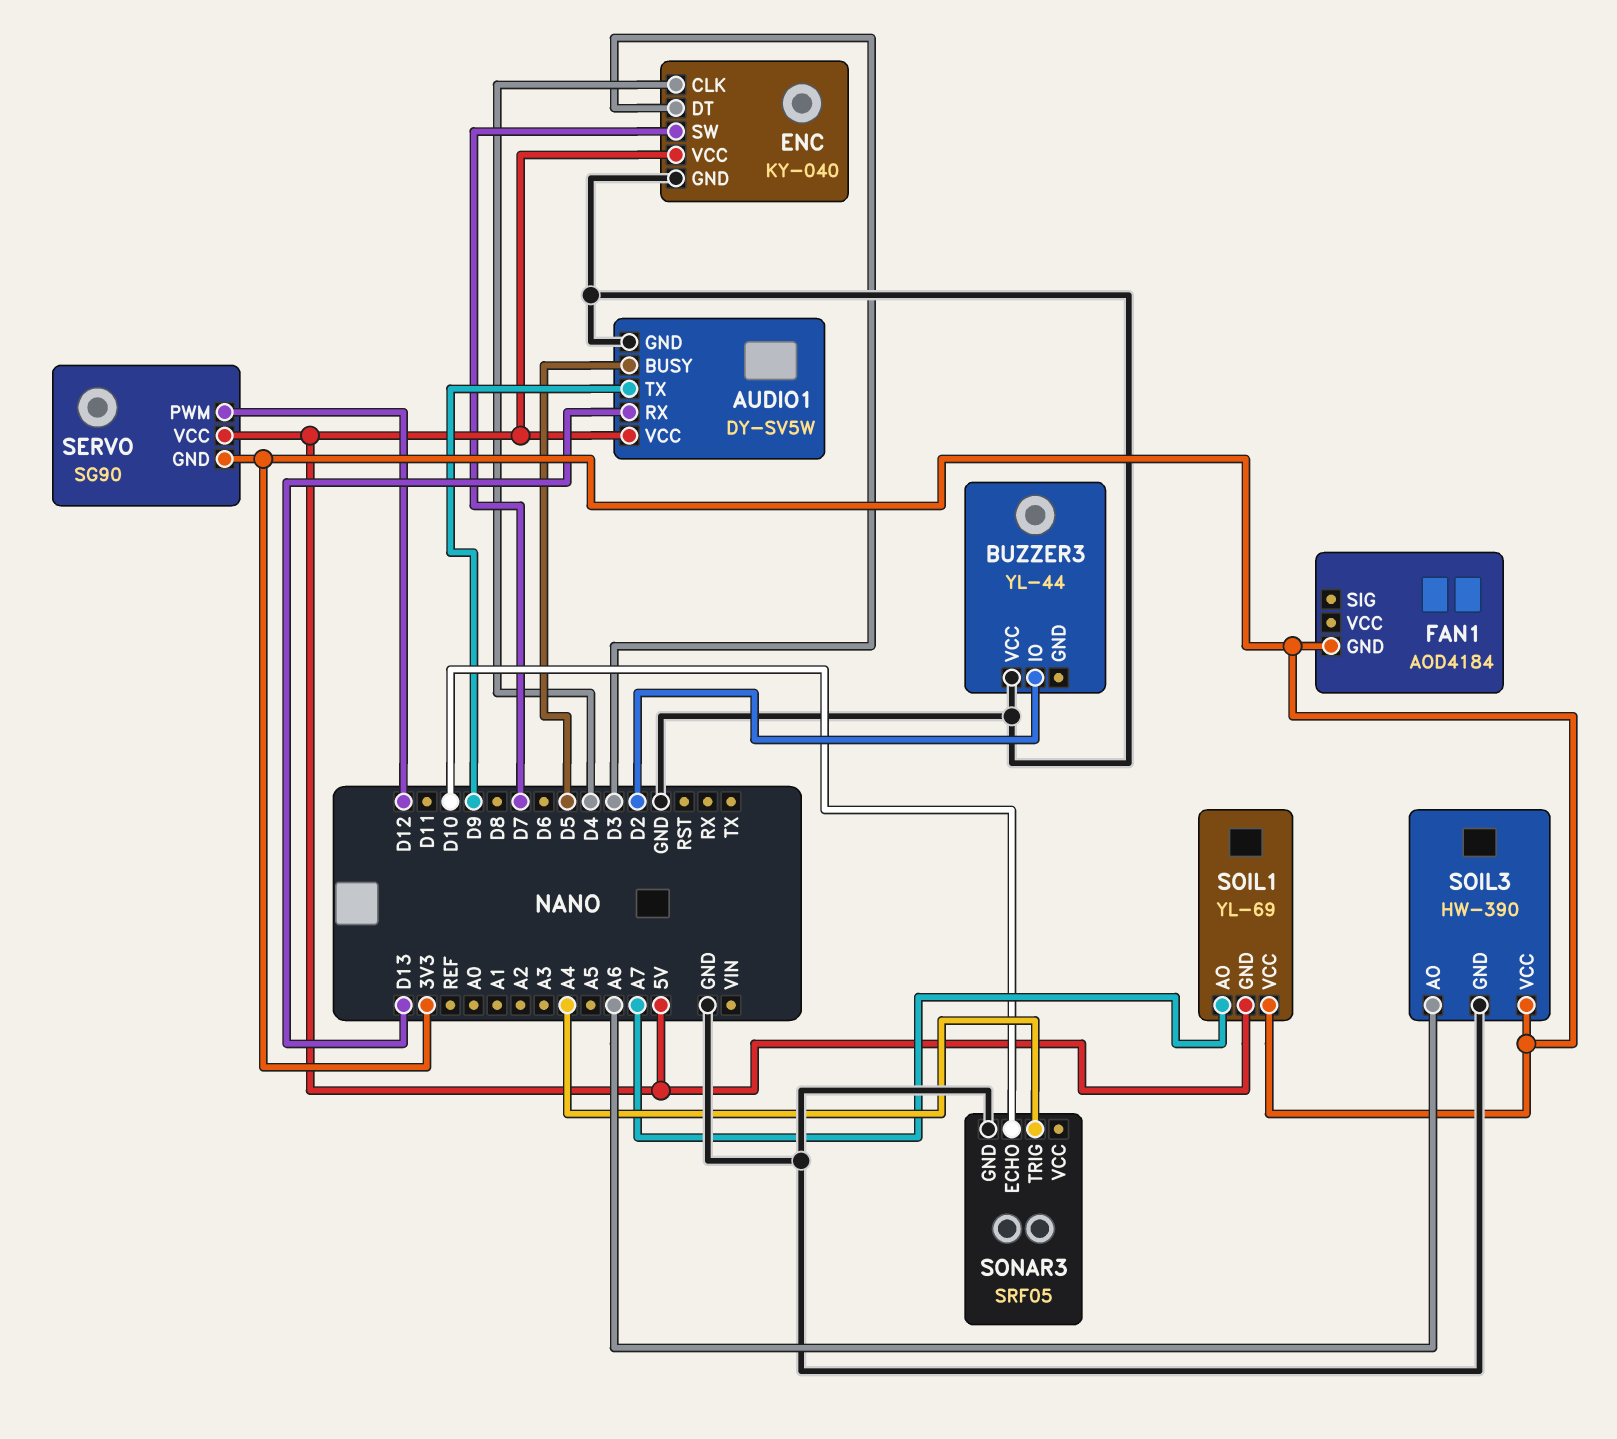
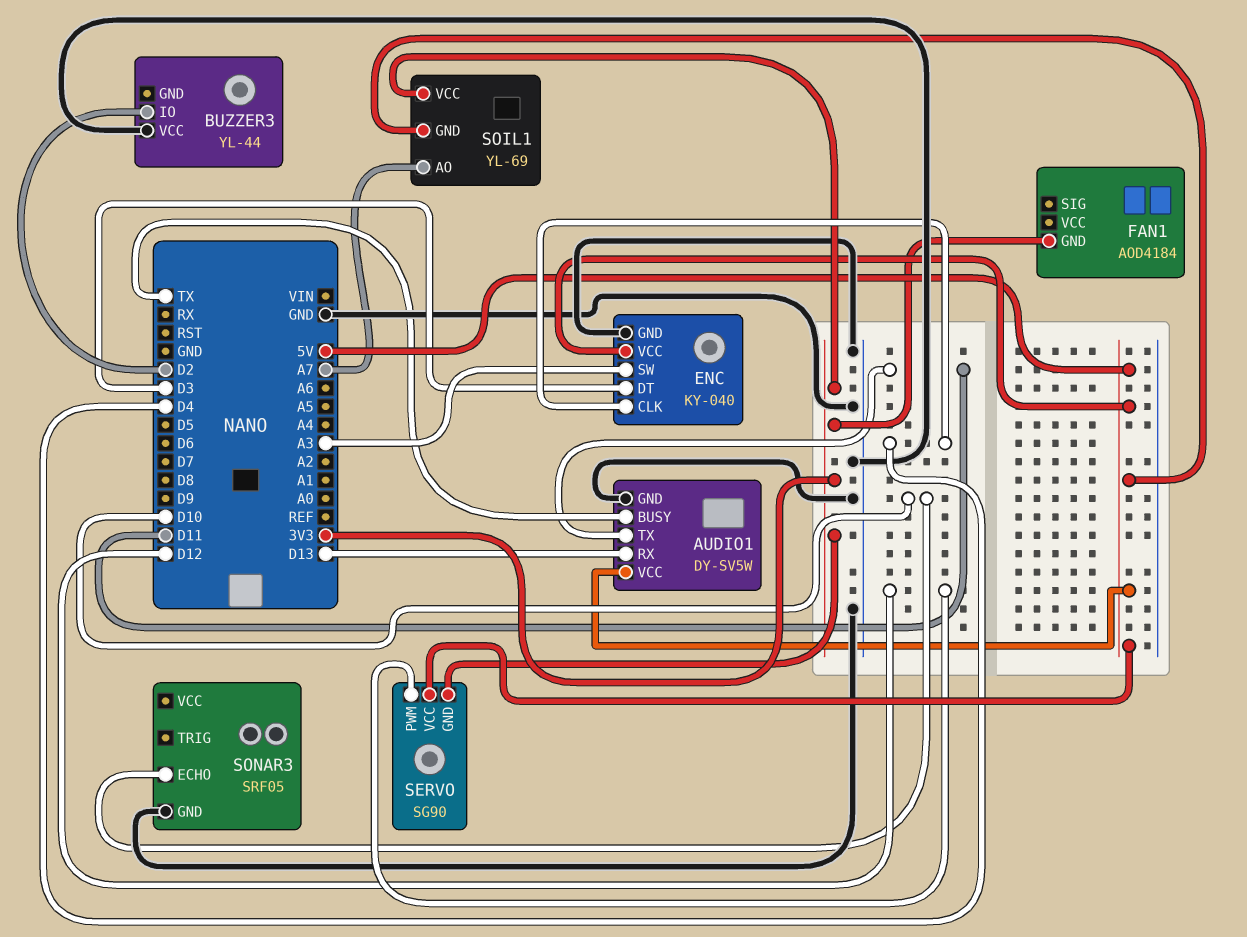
AUDIO1 pin BUSY: D5 -> TX
AUDIO1 pin TX: D9 -> D11
ENC pin SW: D7 -> A3
SOIL3: HW-390 -> none
SOIL3 pin AO: A6 -> none
SOIL3 pin GND: GND -> none
SOIL3 pin VCC: 3V3 -> none
SONAR3 pin TRIG: A4 -> none

